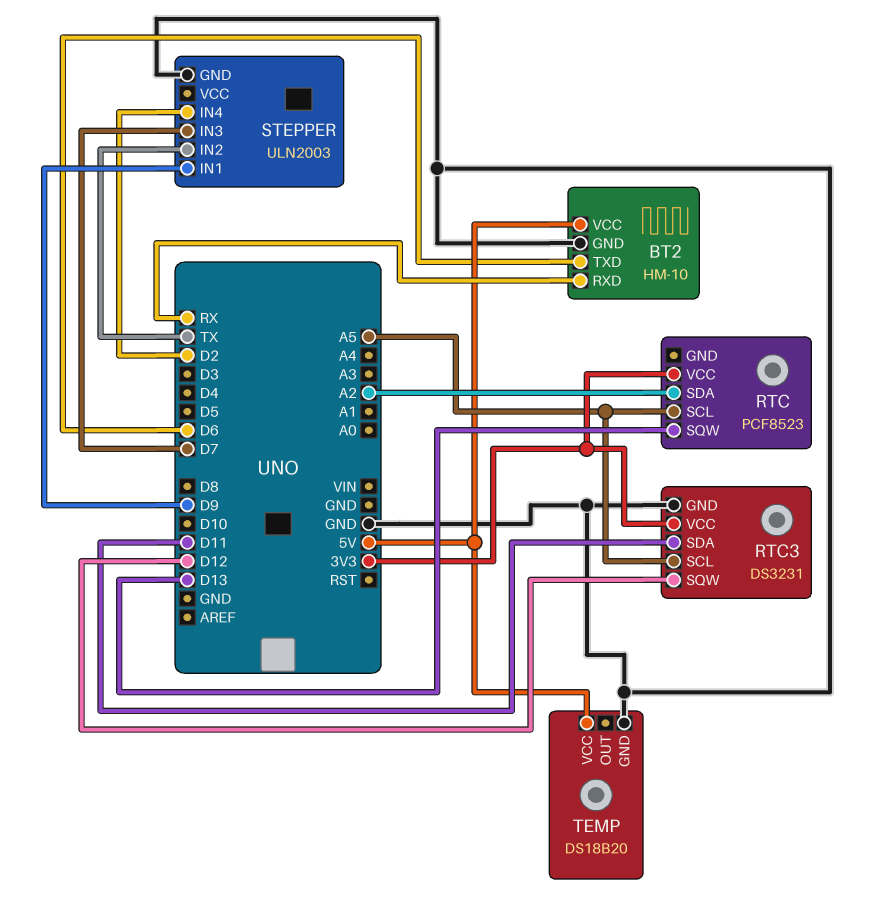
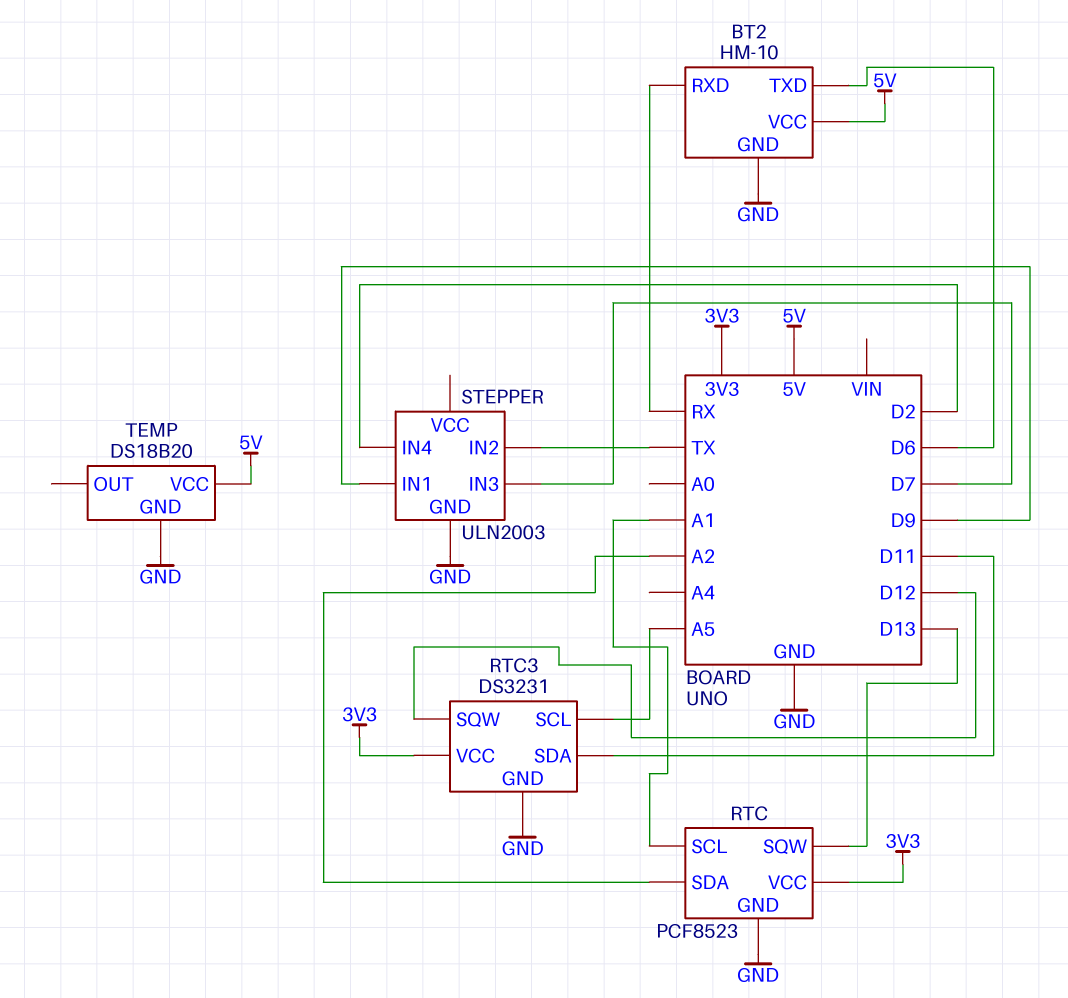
RTC pin GND: none -> GND
RTC pin SCL: A5 -> A1

